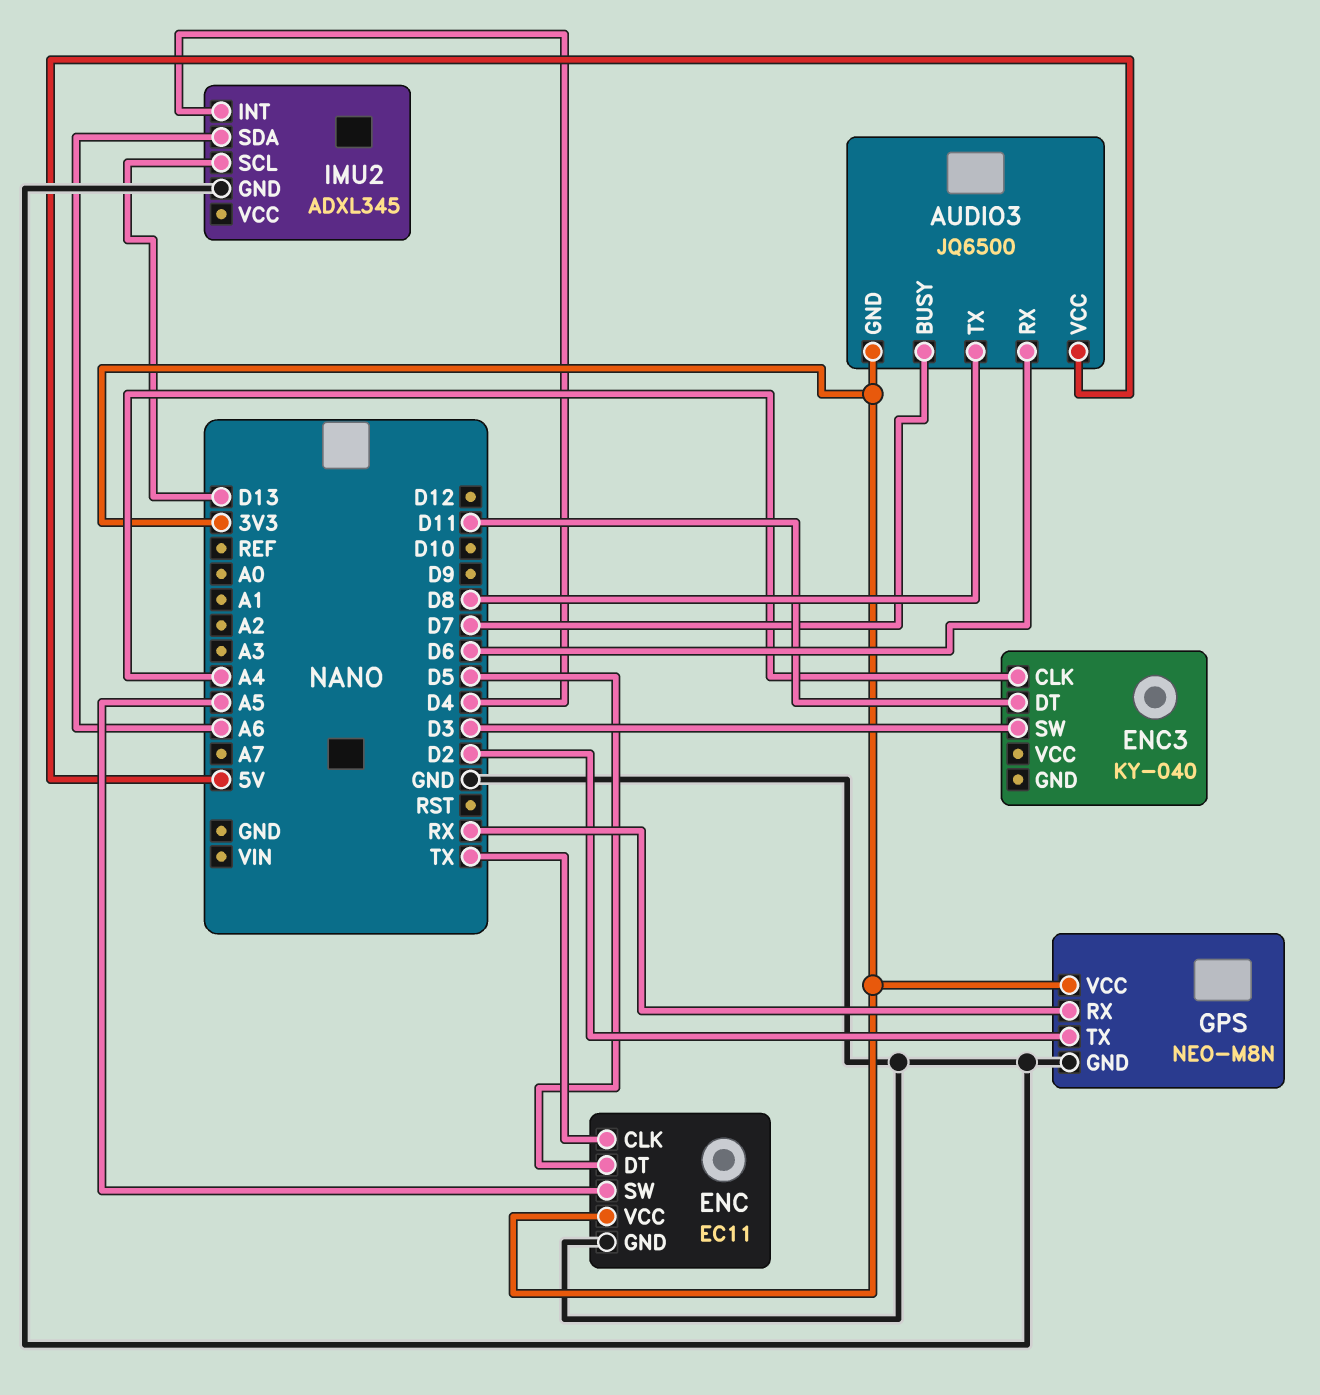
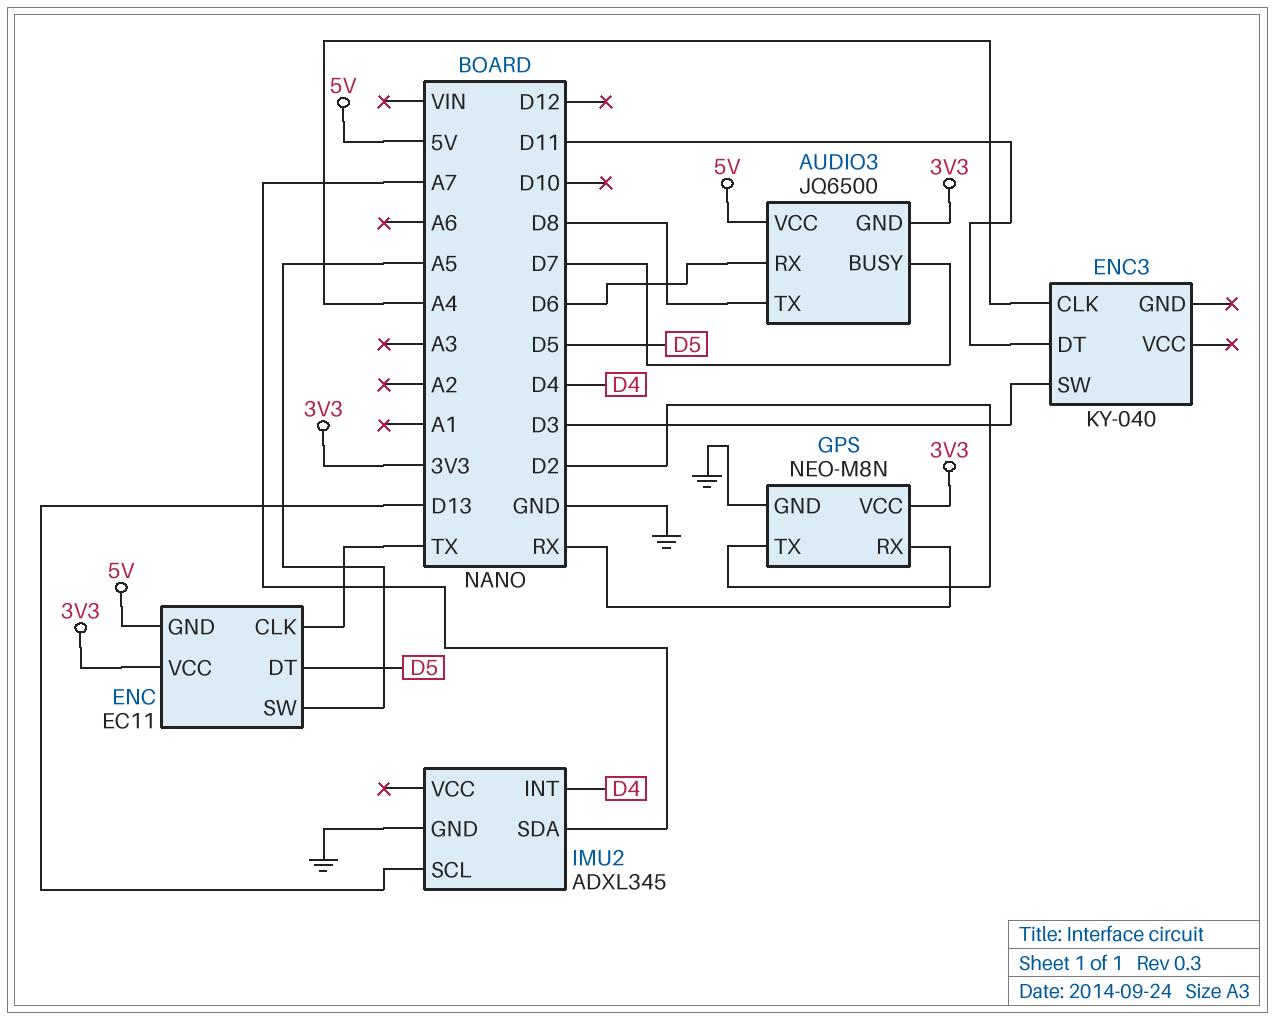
ENC pin GND: GND -> 5V
IMU2 pin SDA: A6 -> A7

